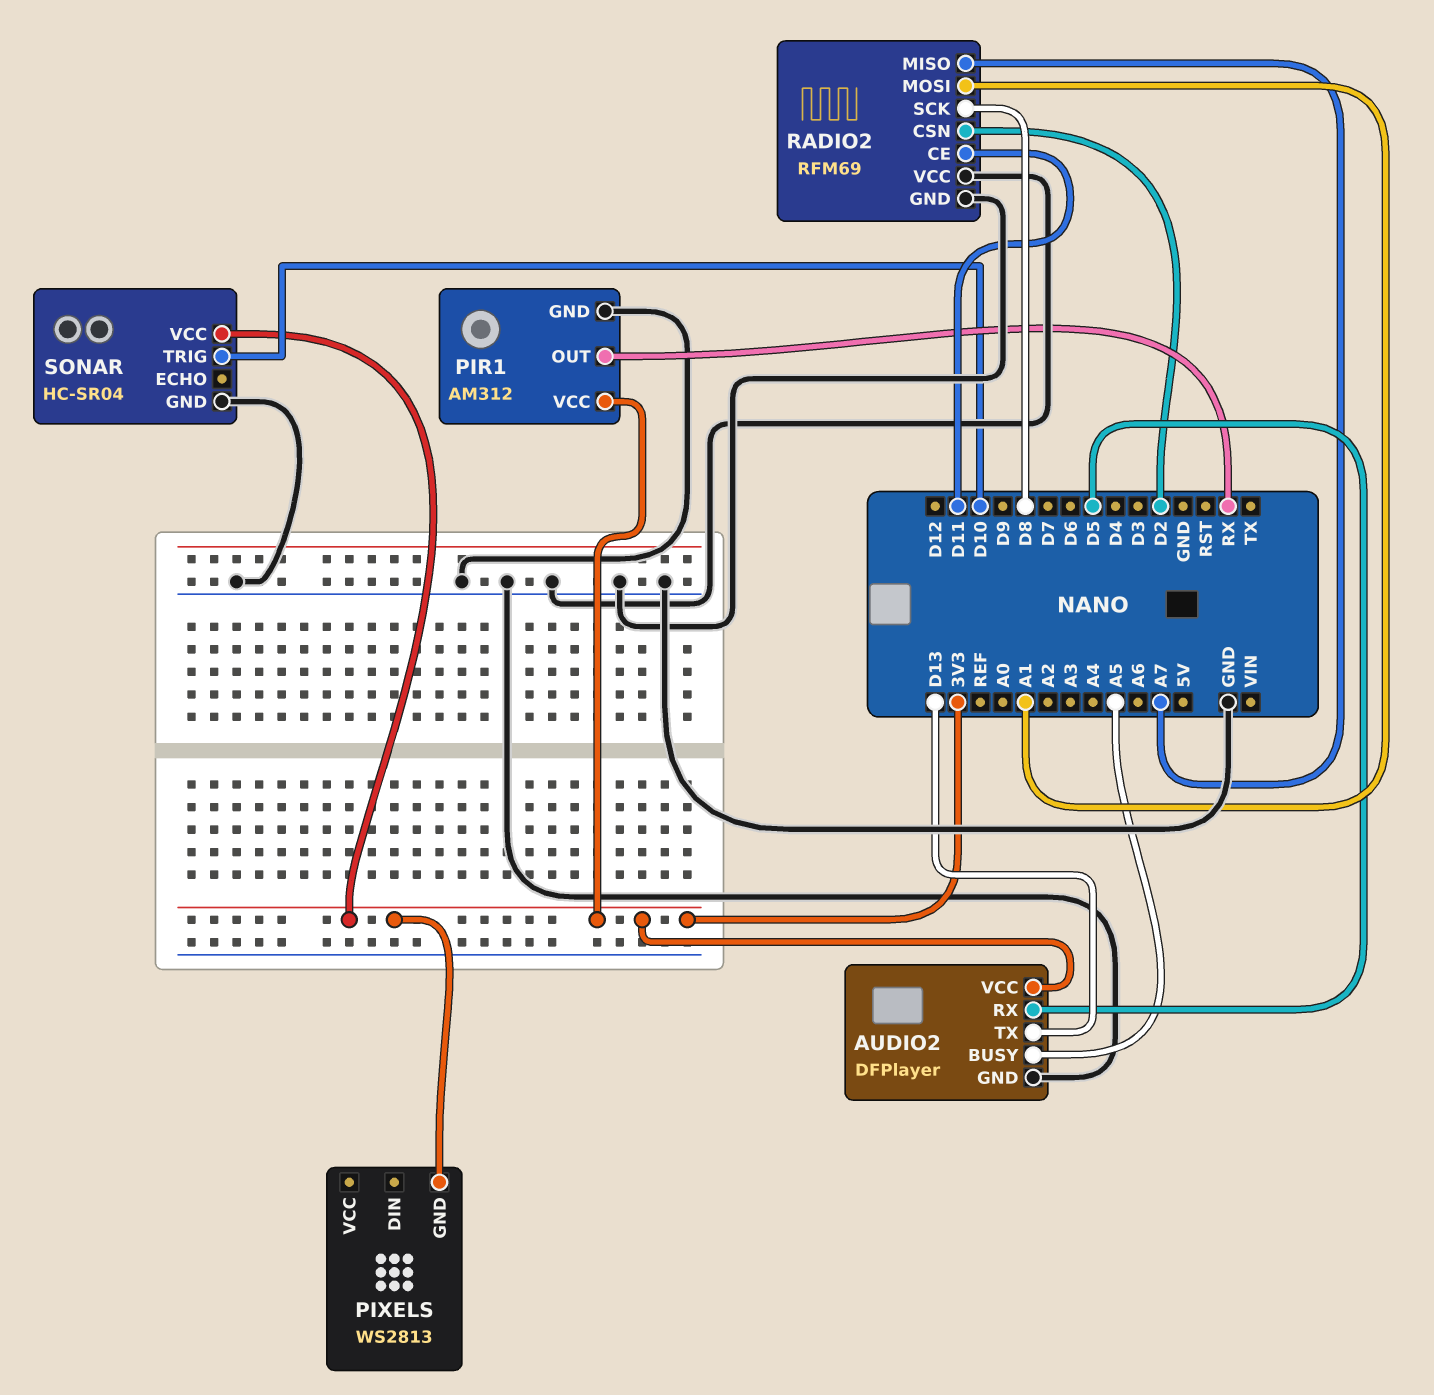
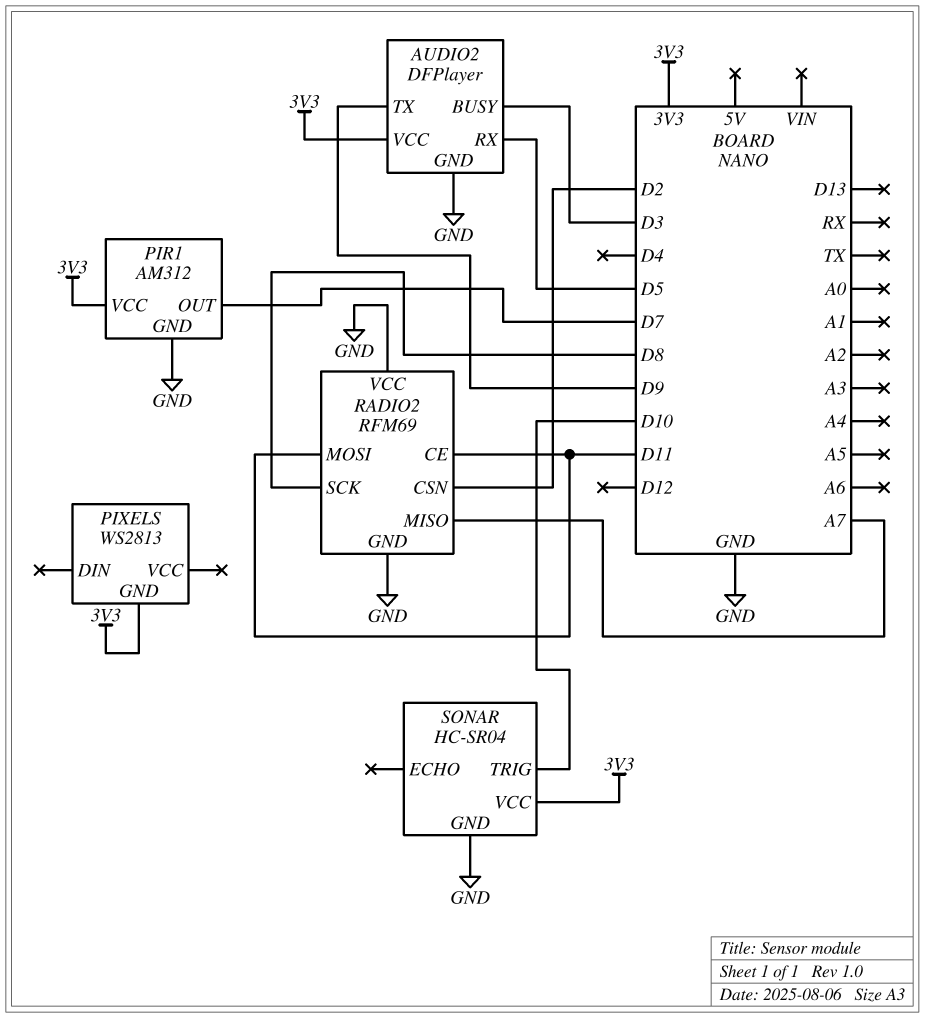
AUDIO2 pin BUSY: A5 -> D3
AUDIO2 pin TX: D13 -> D9
PIR1 pin OUT: RX -> D7
RADIO2 pin MOSI: A1 -> D11

